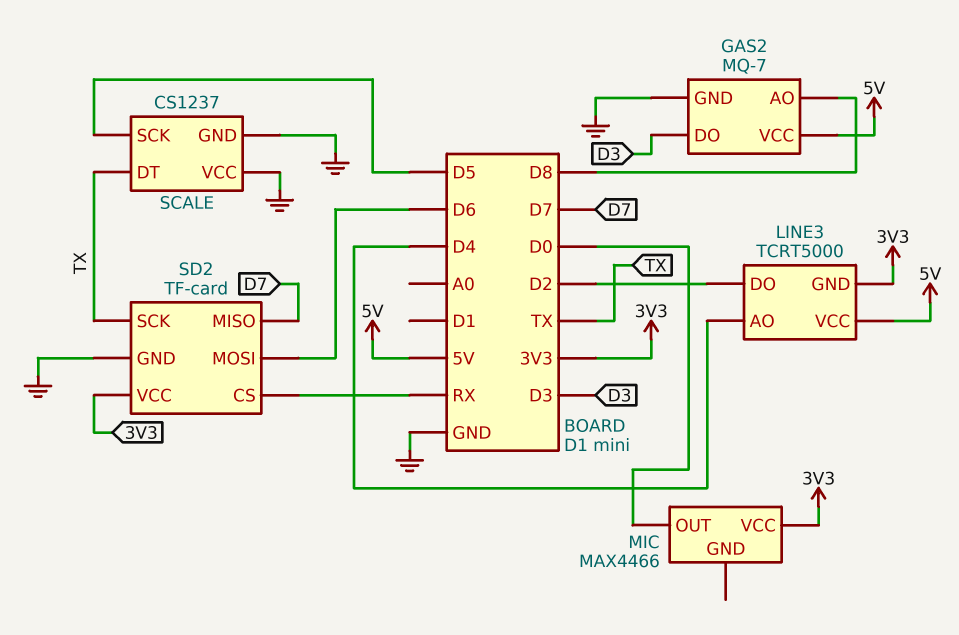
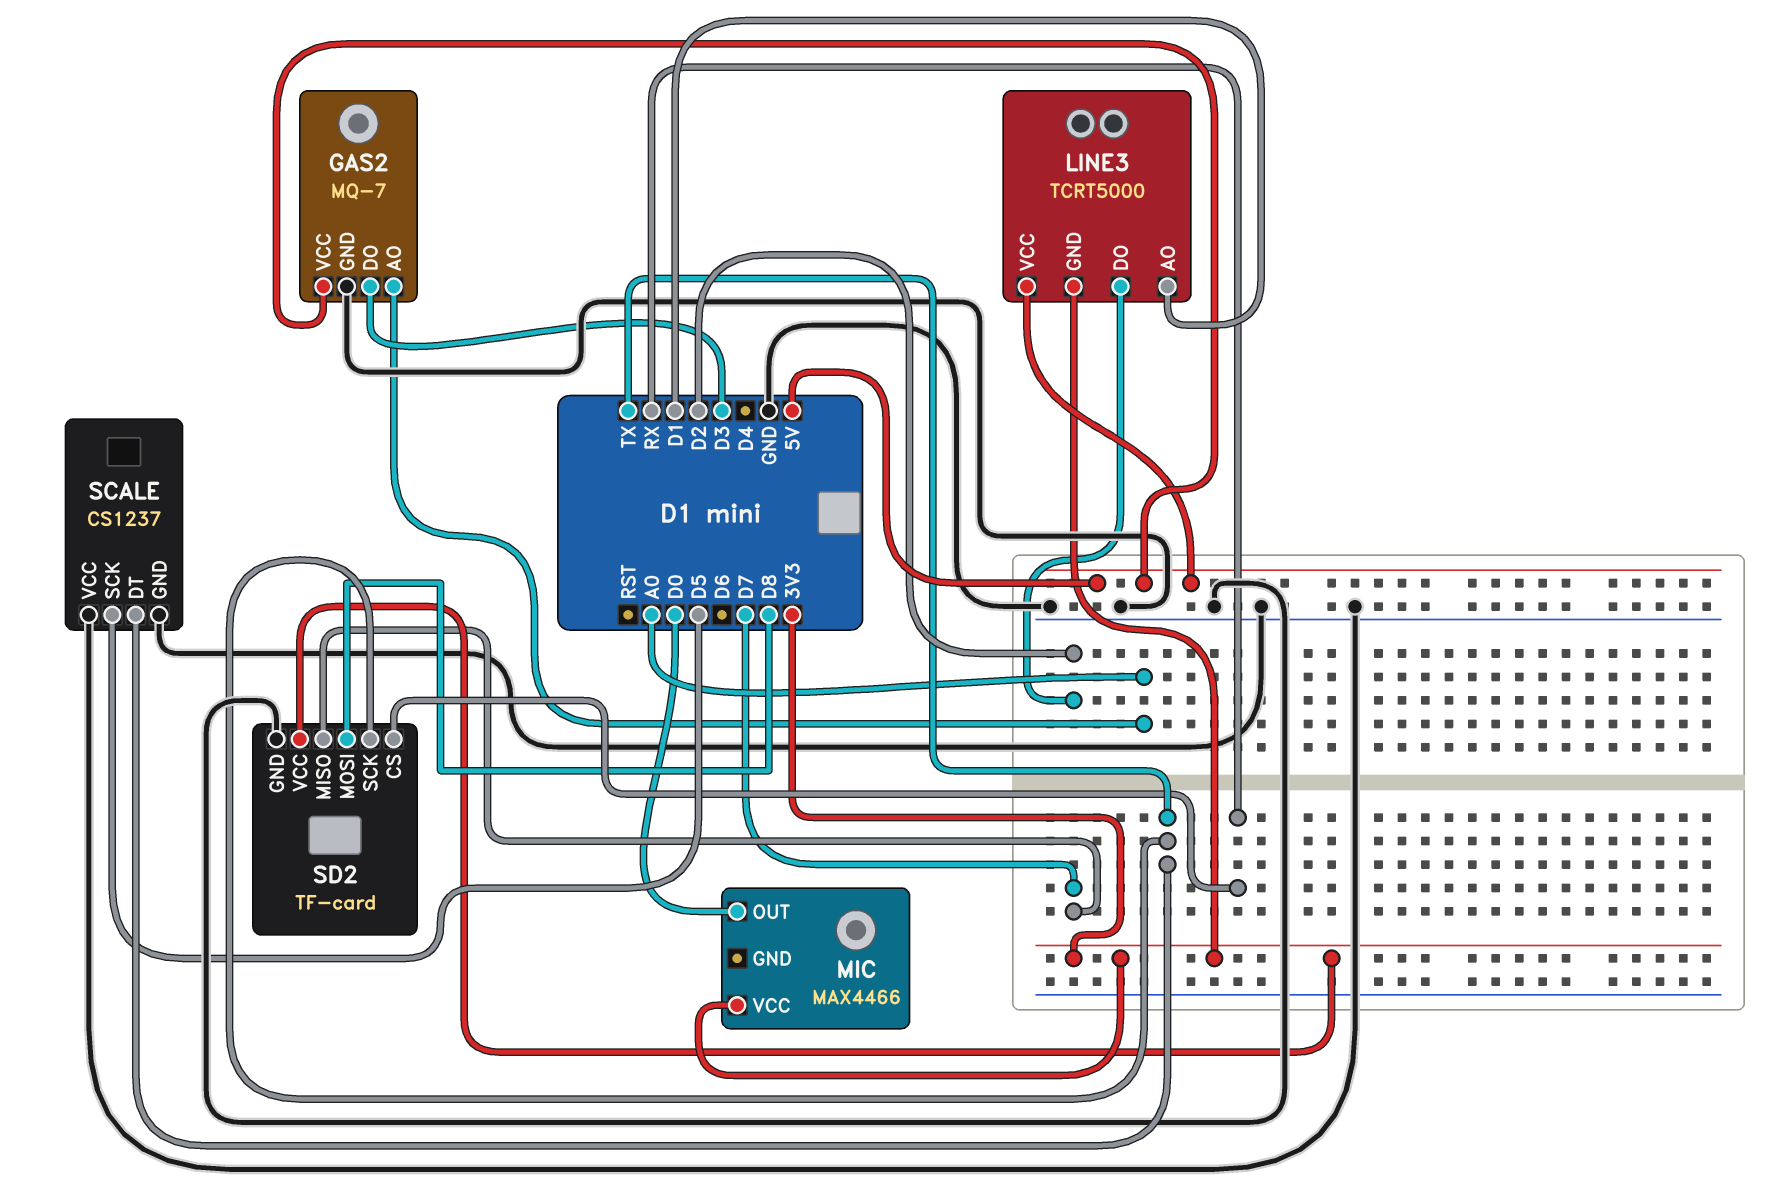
GAS2 pin AO: D8 -> A0
LINE3 pin AO: D4 -> D1
SD2 pin MOSI: D6 -> D8

